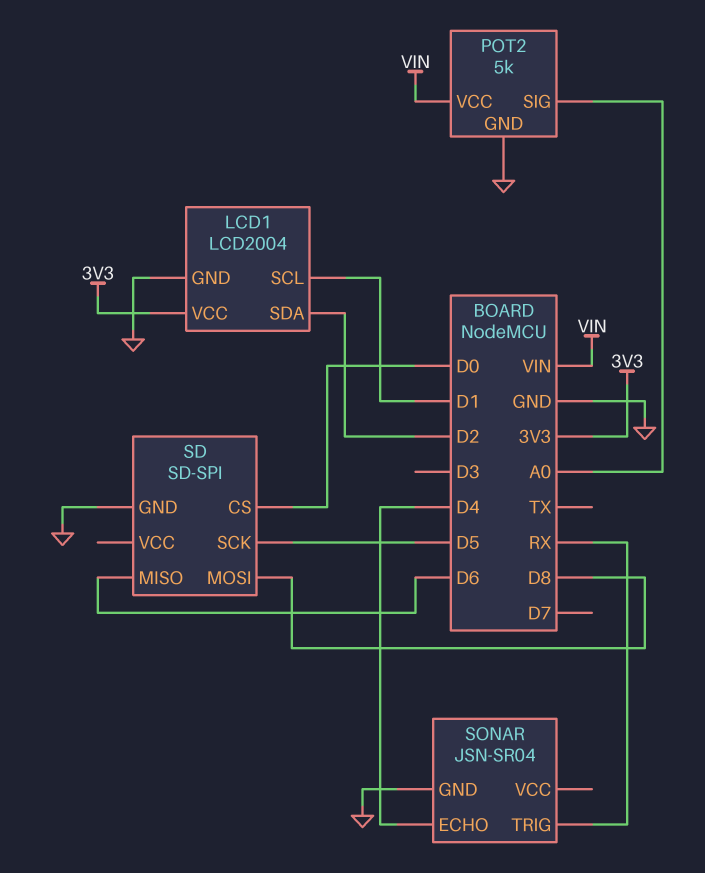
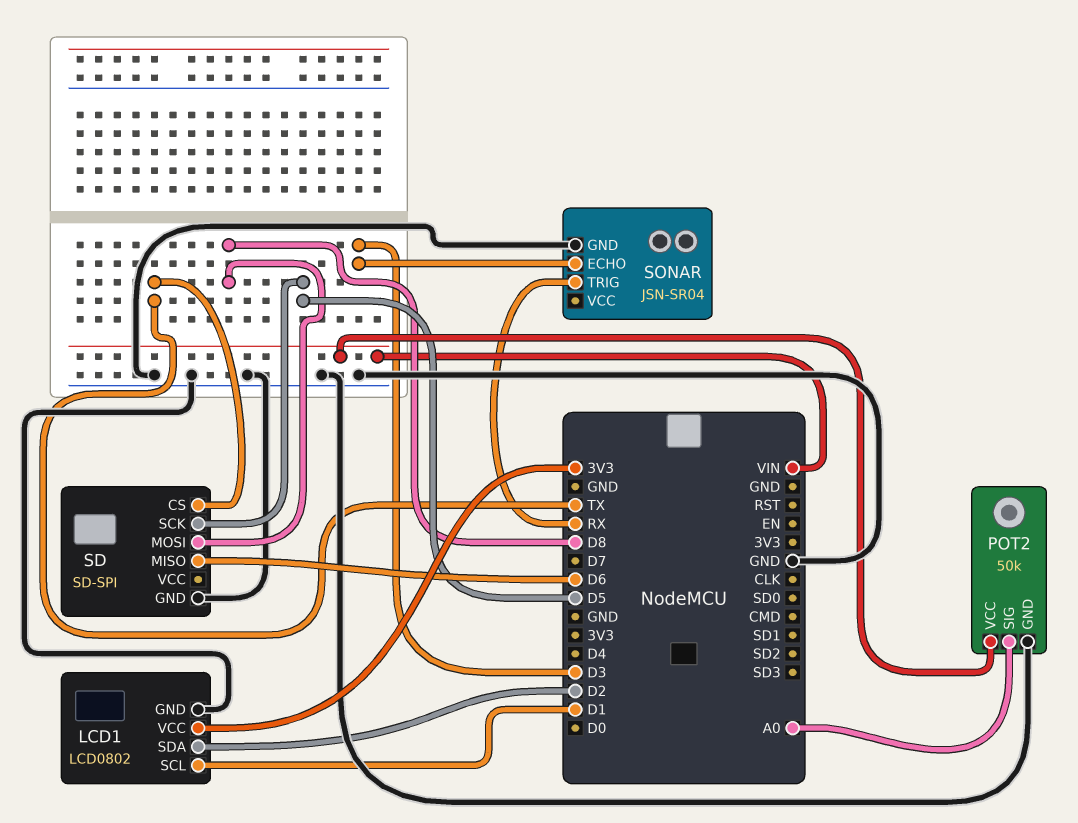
LCD1: LCD2004 -> LCD0802
POT2: 5k -> 50k
SD pin CS: D0 -> TX
SONAR pin ECHO: D4 -> D3

